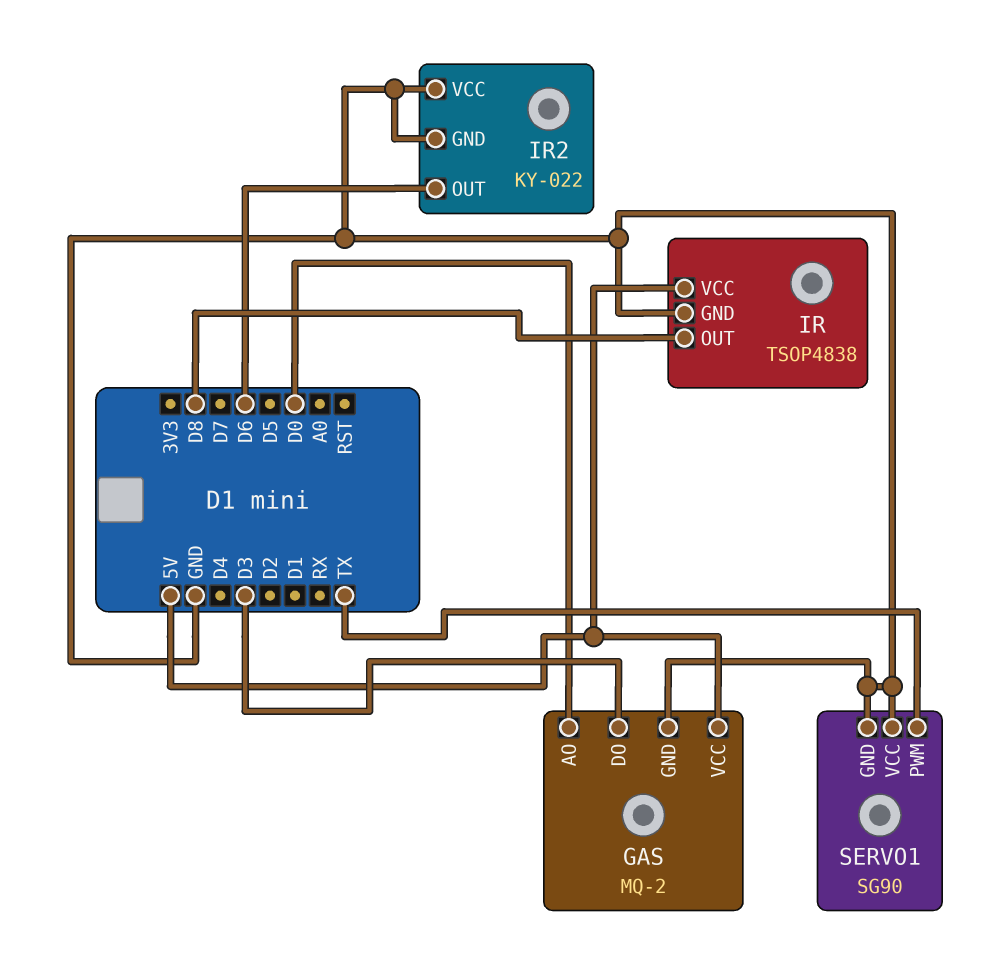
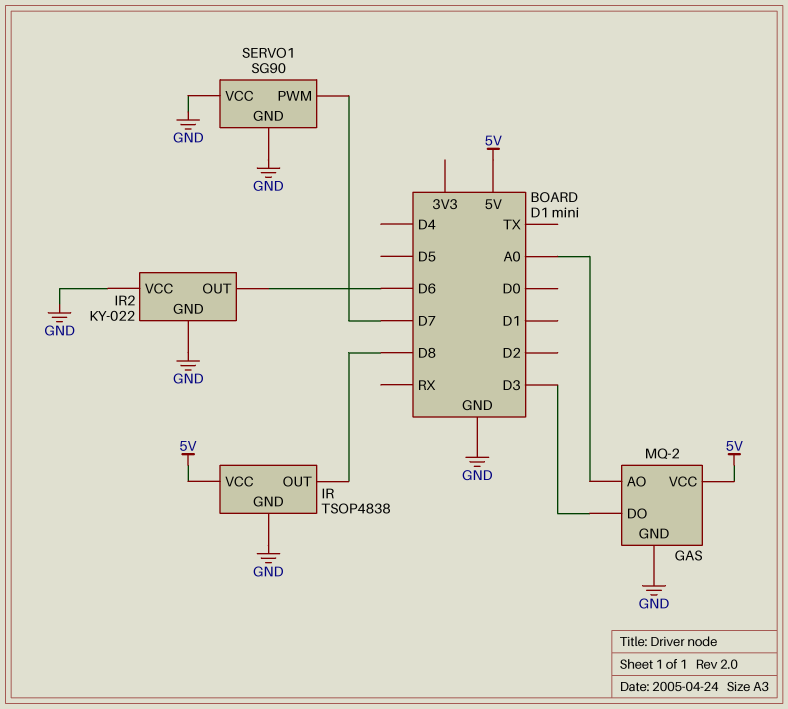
GAS pin AO: D0 -> A0
SERVO1 pin PWM: TX -> D7

